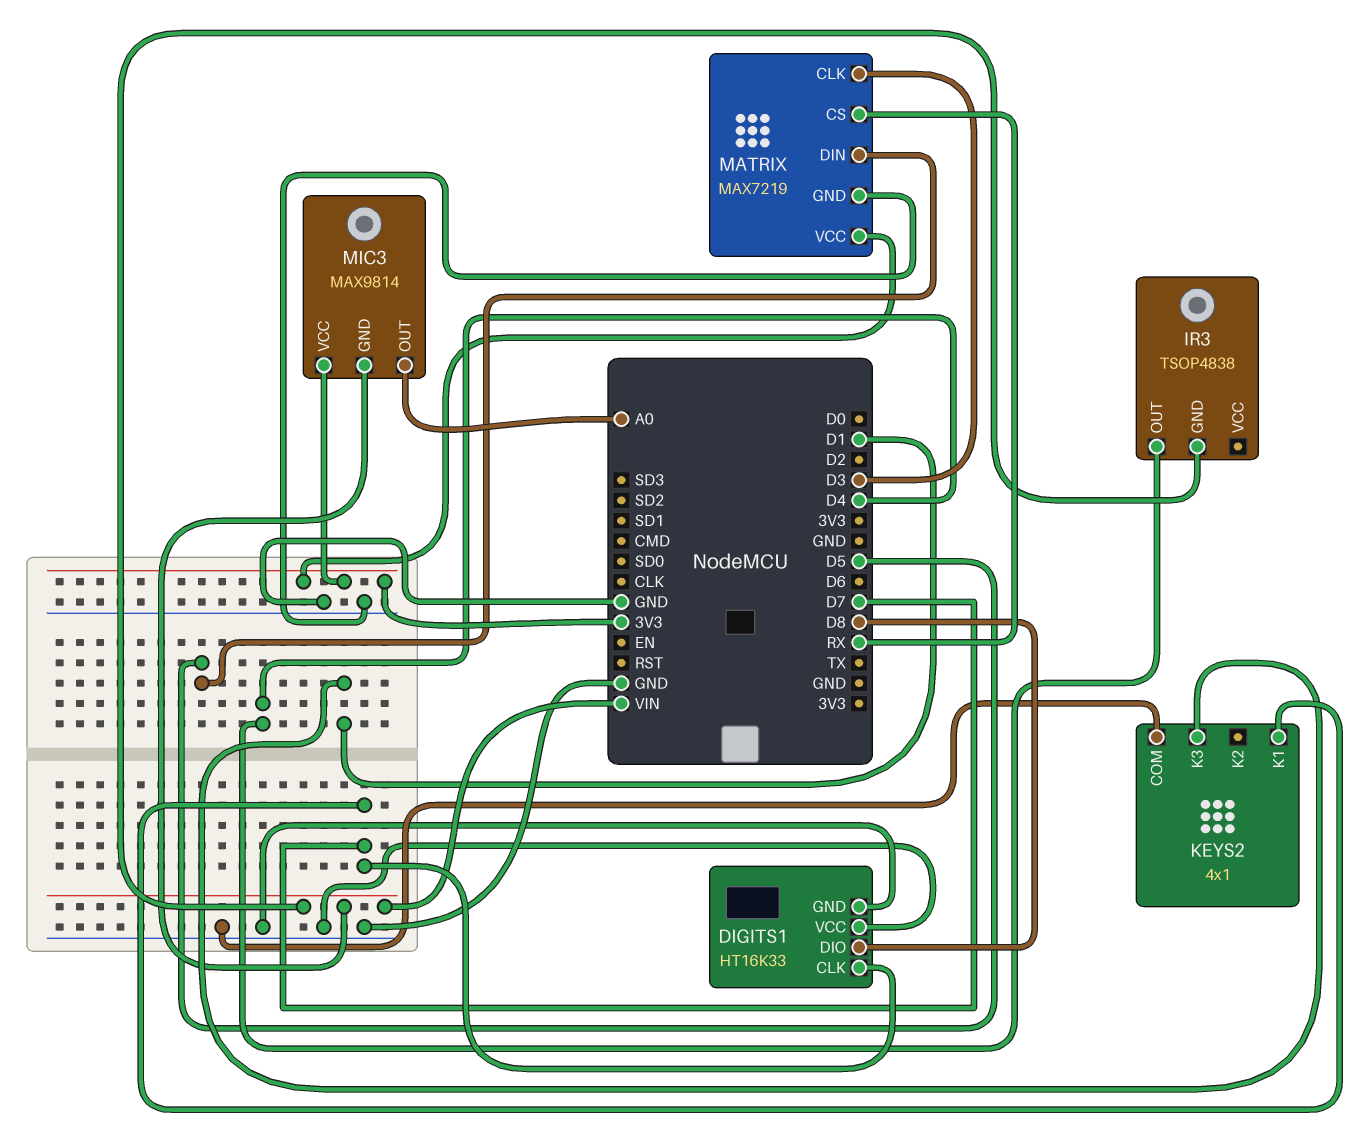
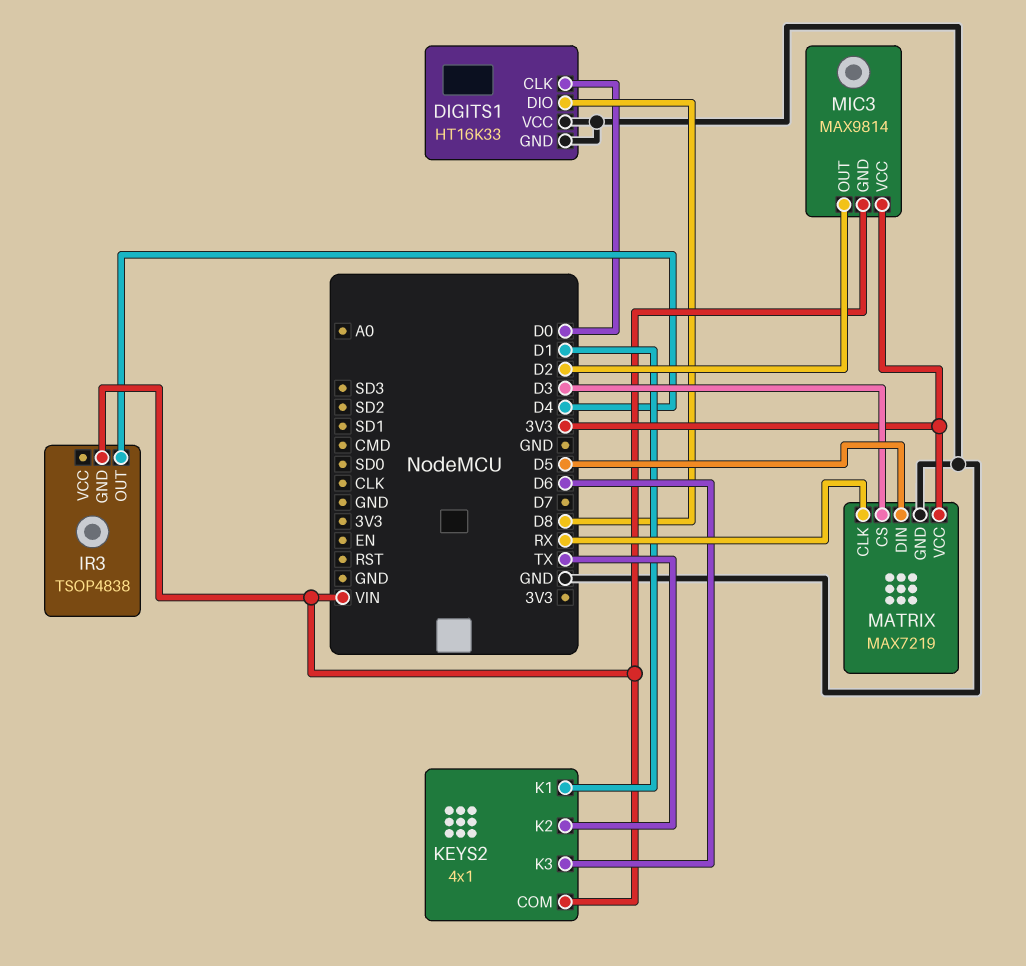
DIGITS1 pin CLK: D7 -> D0
KEYS2 pin COM: GND -> VIN
KEYS2 pin K1: D7 -> D1
KEYS2 pin K2: none -> TX
KEYS2 pin K3: D1 -> D6
MATRIX pin CLK: D3 -> RX
MATRIX pin CS: RX -> D3
MIC3 pin OUT: A0 -> D2

